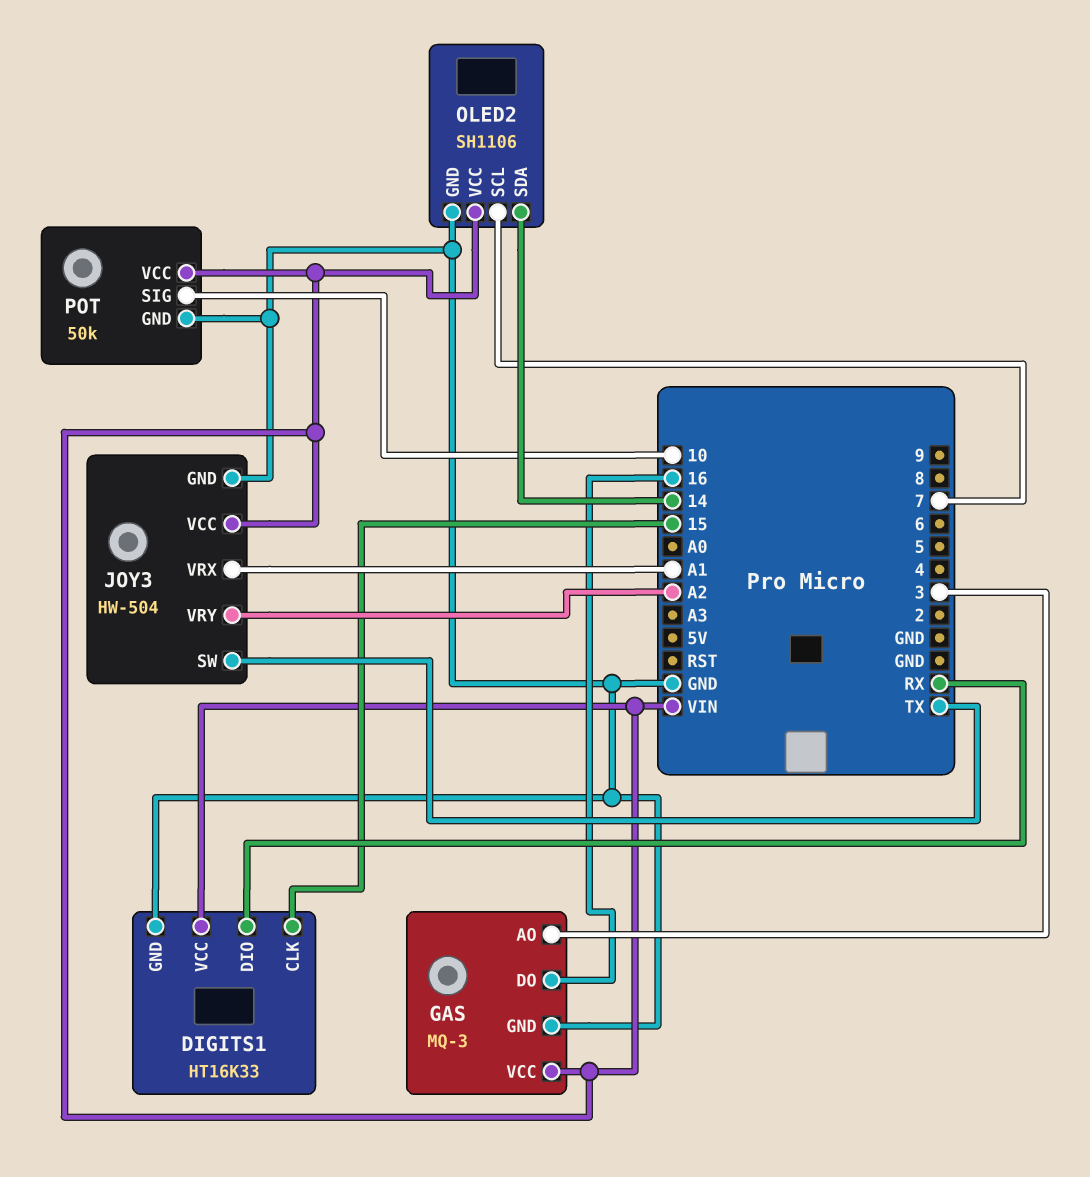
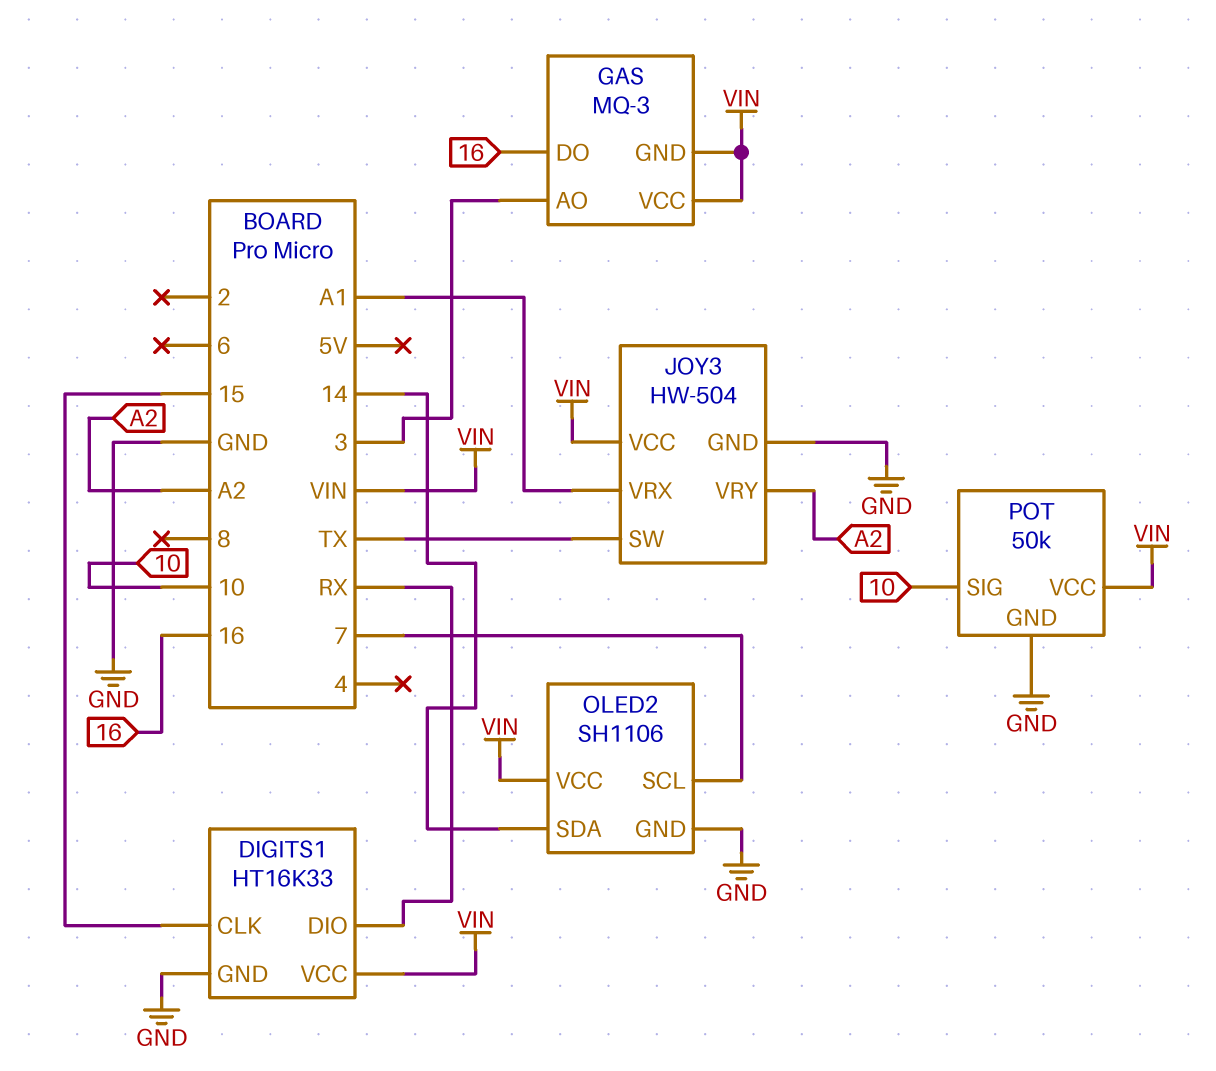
GAS pin GND: GND -> VIN

